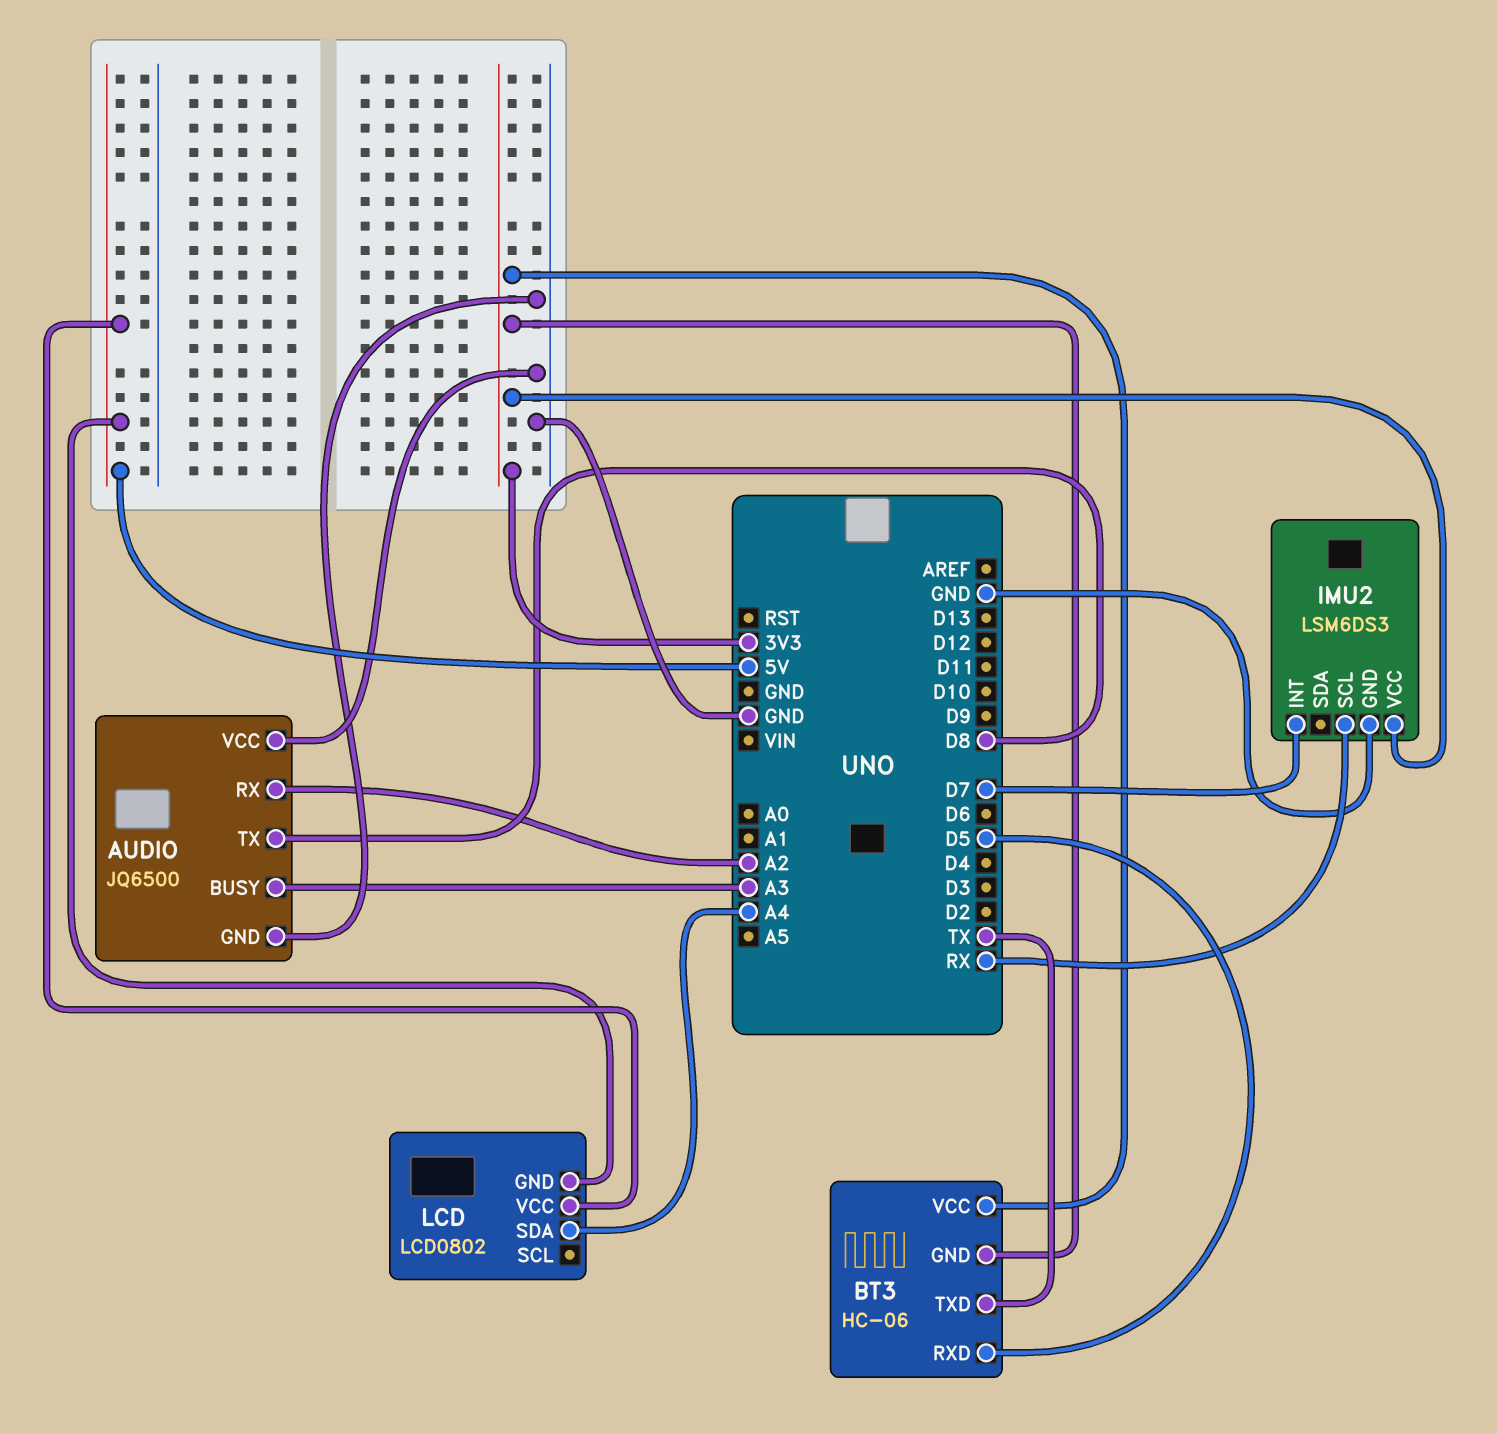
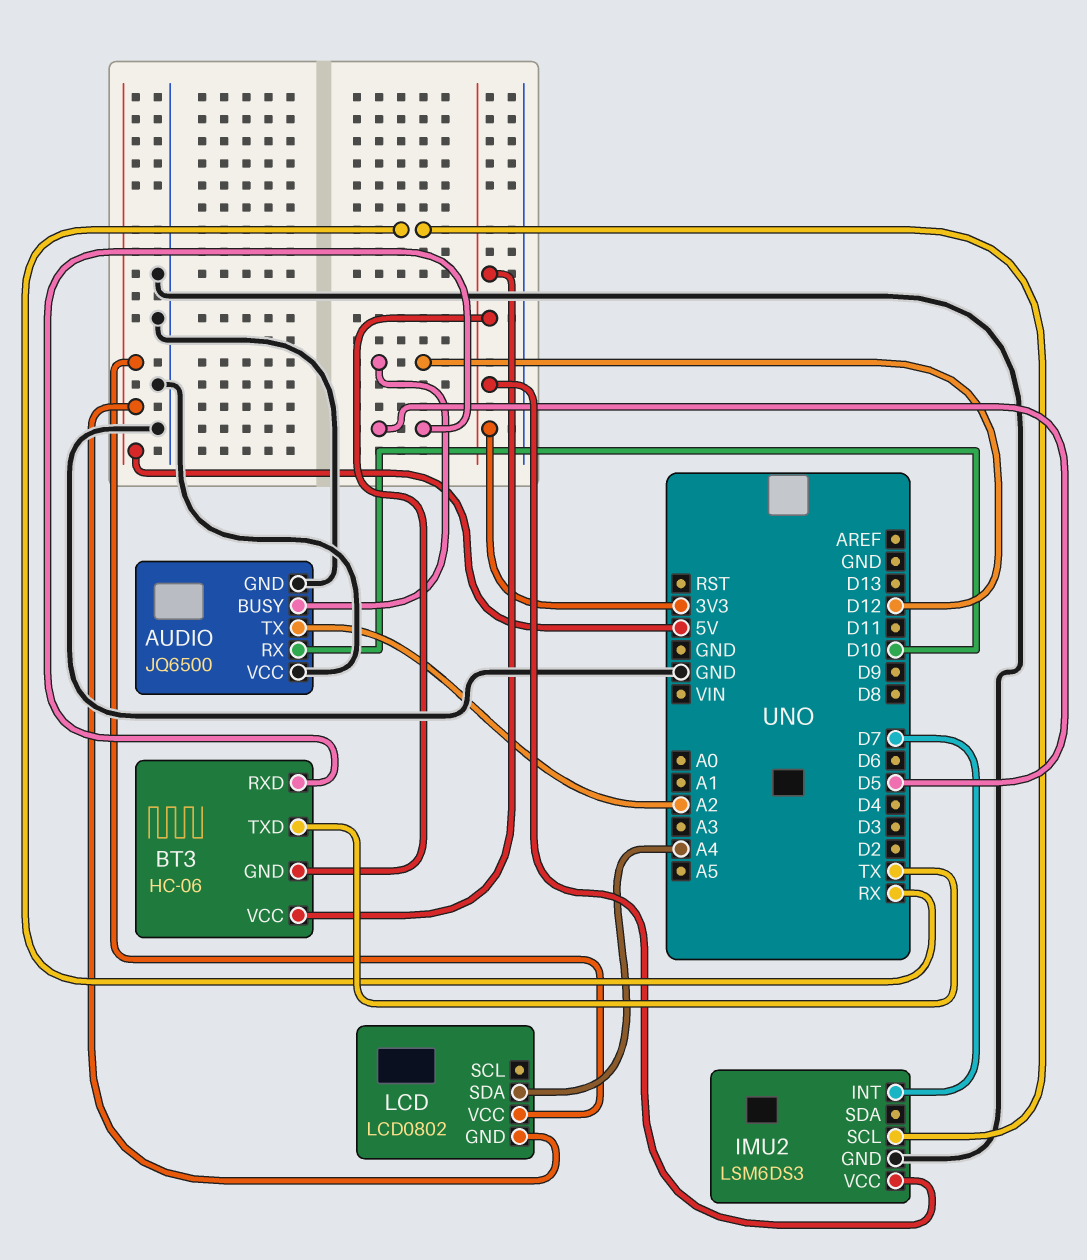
AUDIO pin BUSY: A3 -> D12
AUDIO pin RX: A2 -> D10
AUDIO pin TX: D8 -> A2

